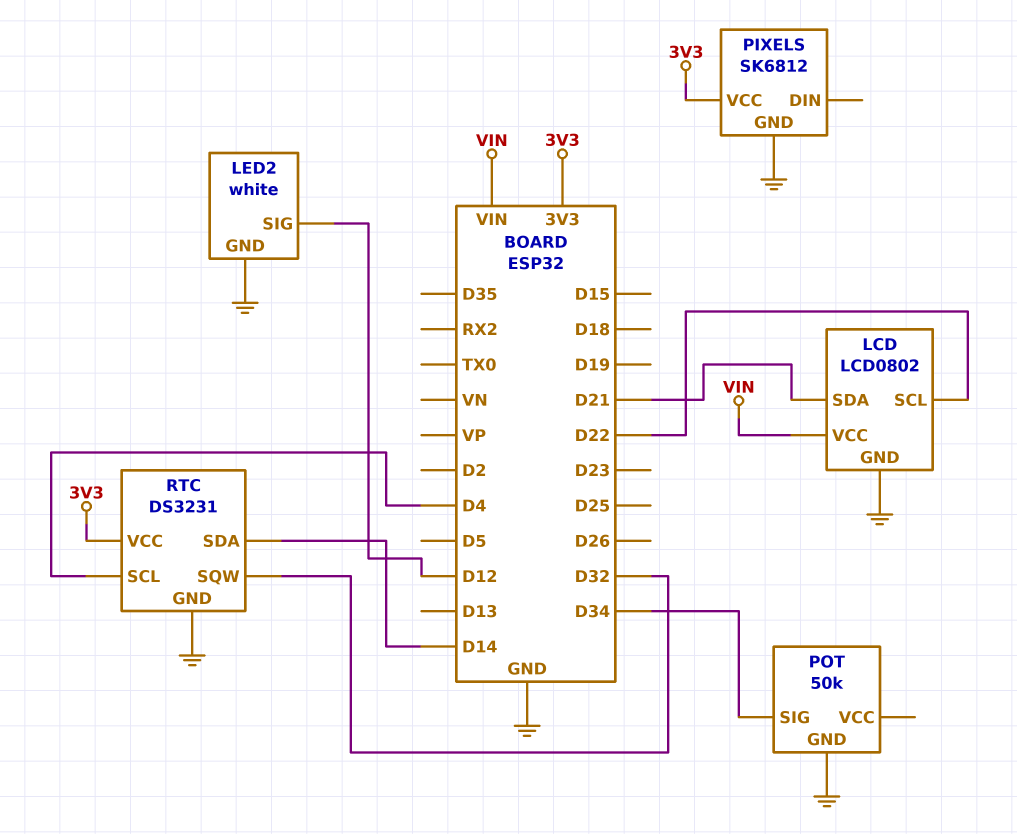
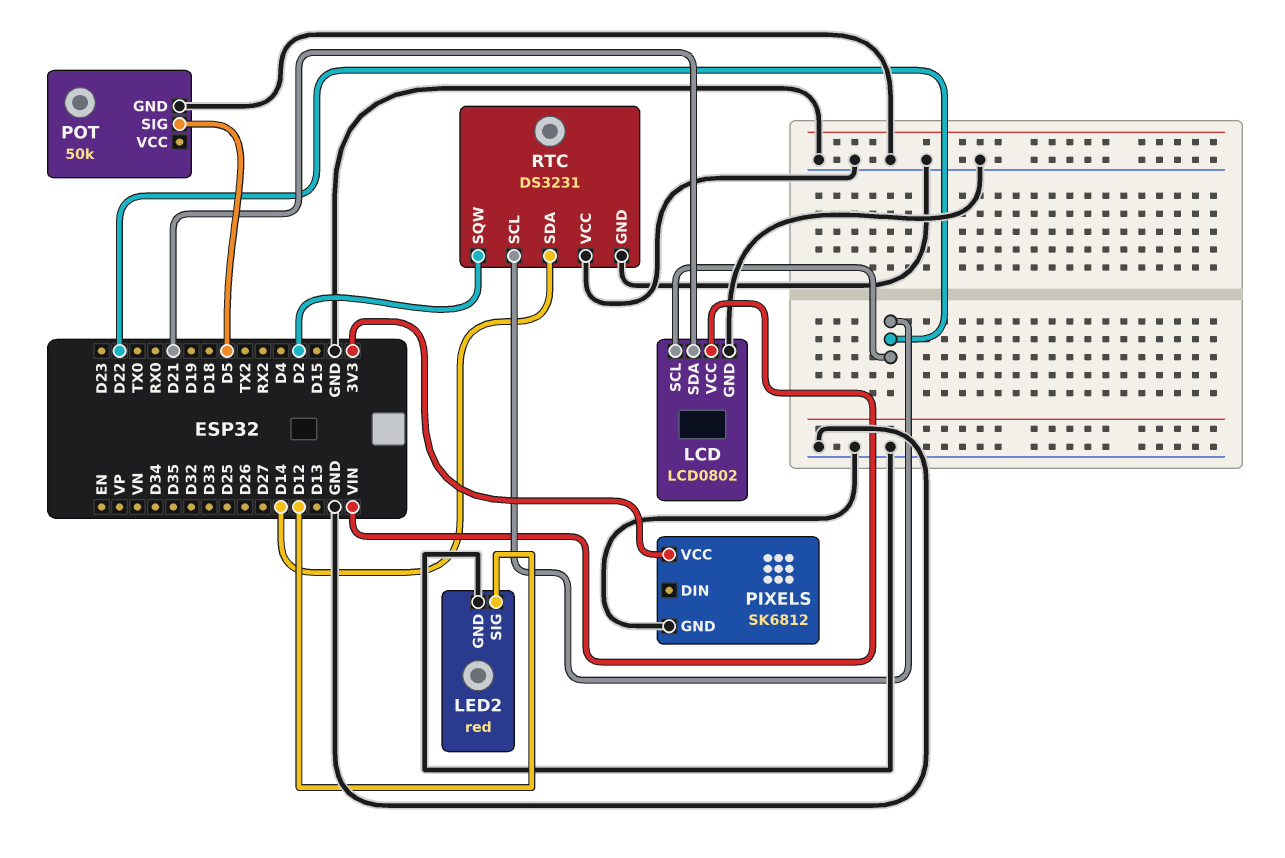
LED2: white -> red
POT pin SIG: D34 -> D5
RTC pin SCL: D4 -> D22
RTC pin SQW: D32 -> D2
RTC pin VCC: 3V3 -> GND

